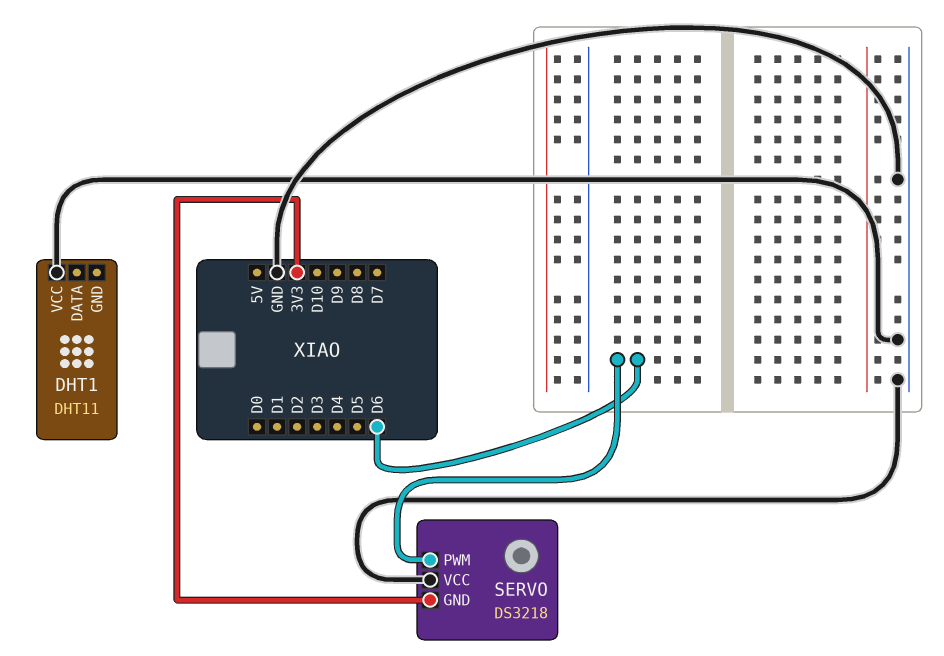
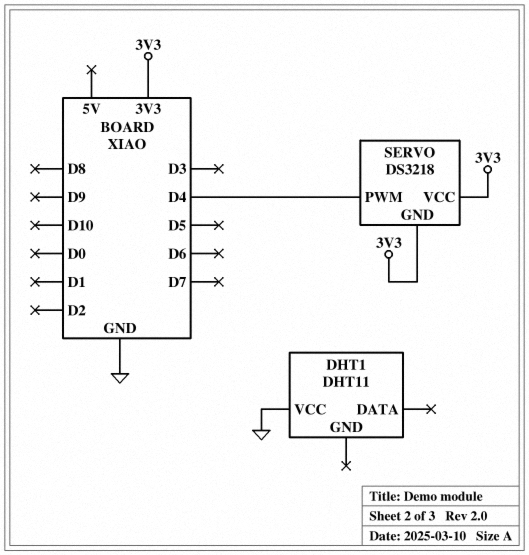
SERVO pin PWM: D6 -> D4
SERVO pin VCC: GND -> 3V3

